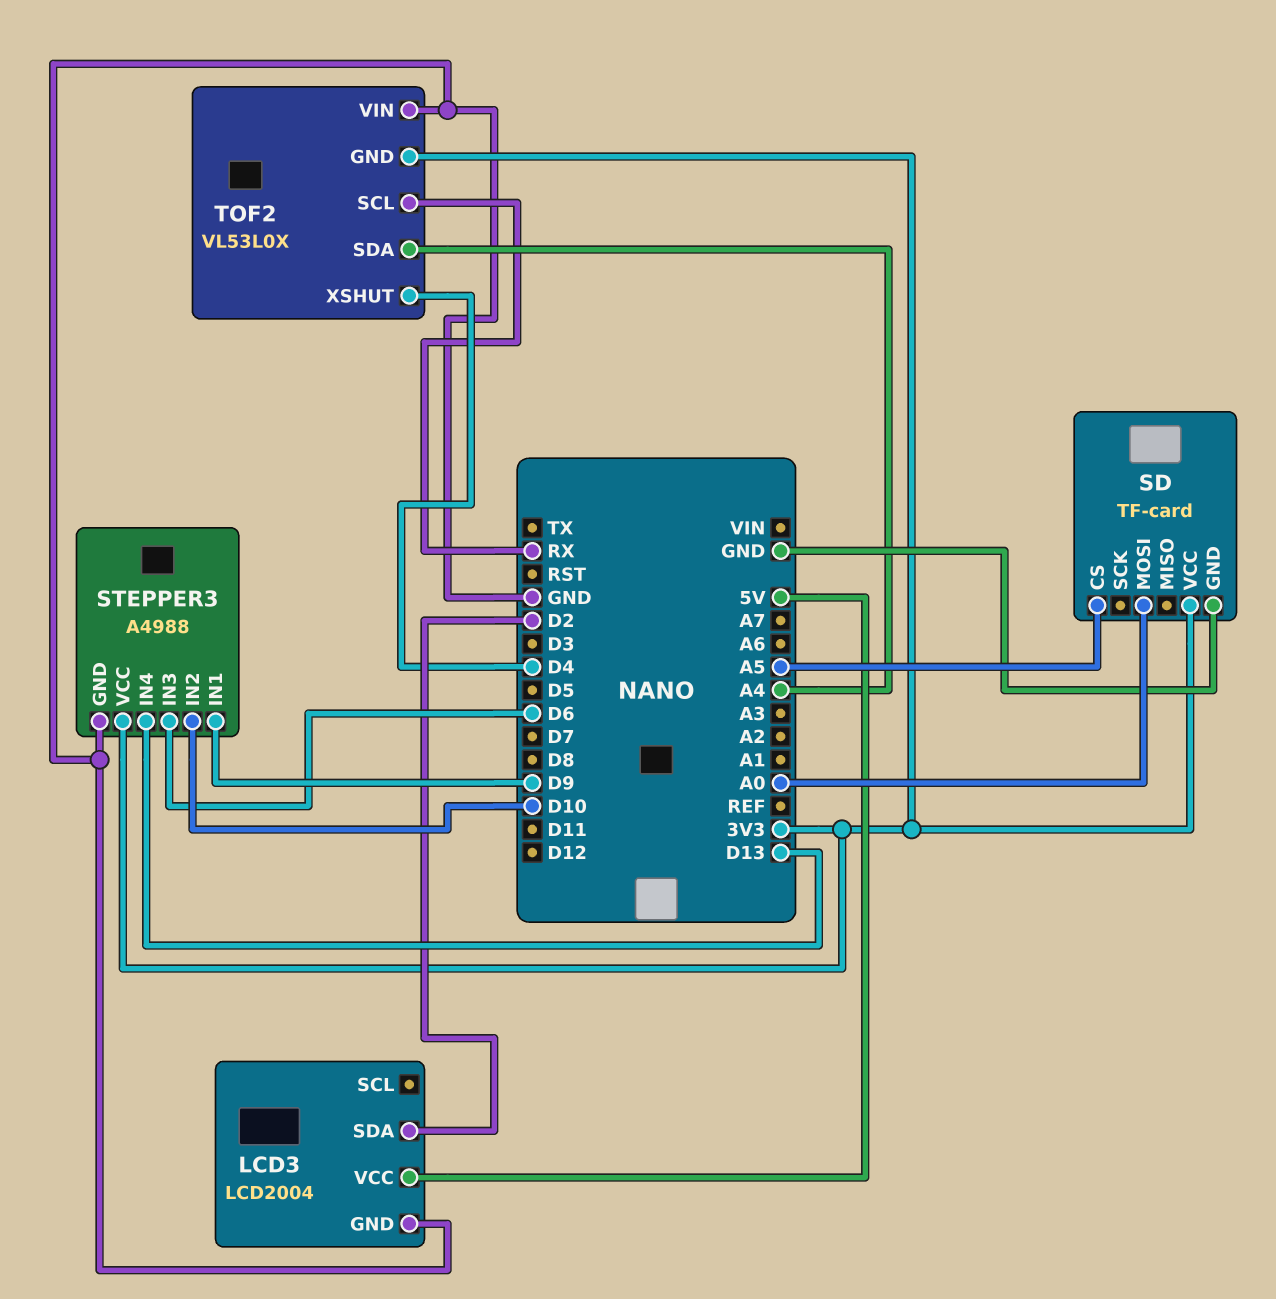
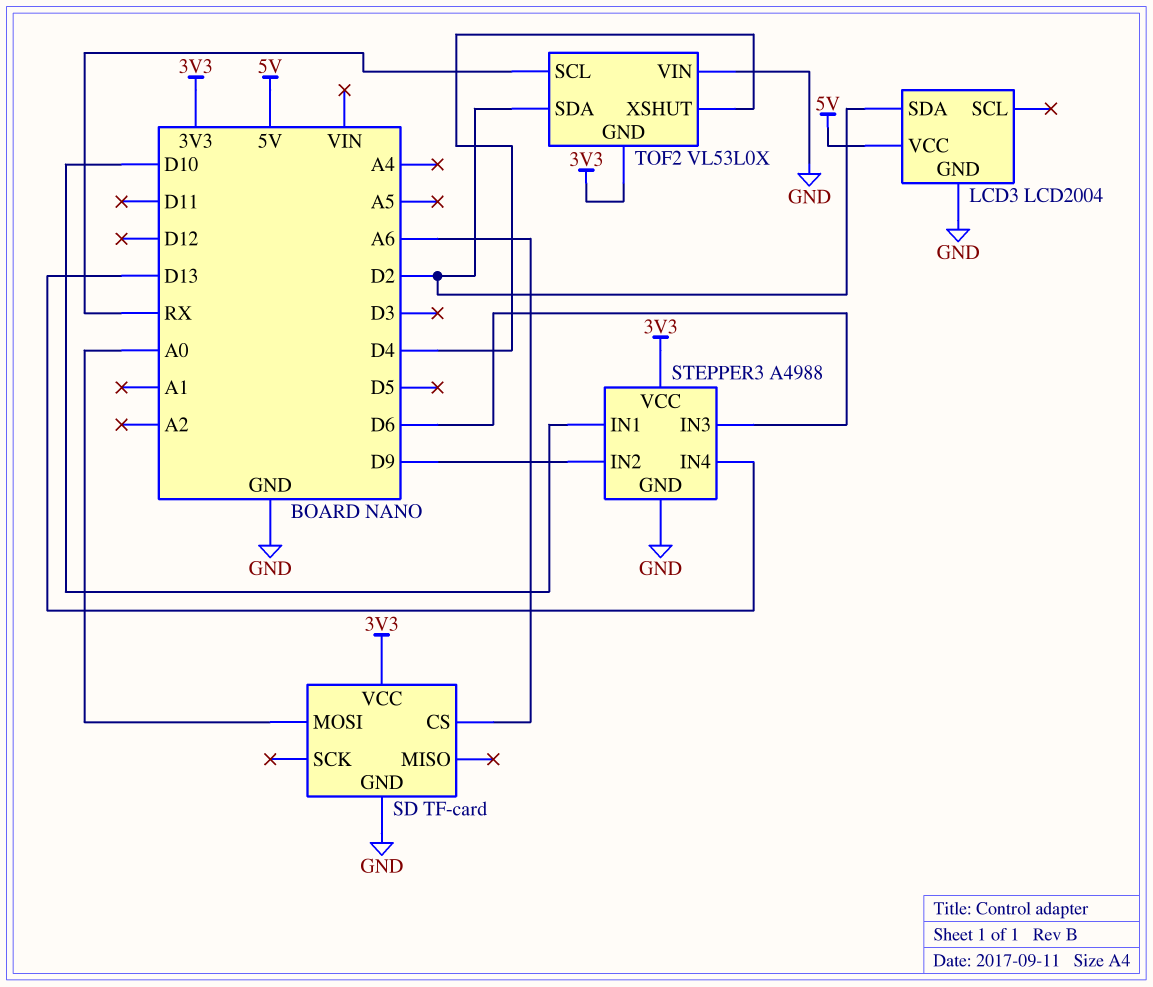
SD pin CS: A5 -> A6
STEPPER3 pin IN1: D9 -> D10
STEPPER3 pin IN2: D10 -> D9
TOF2 pin SDA: A4 -> D2

